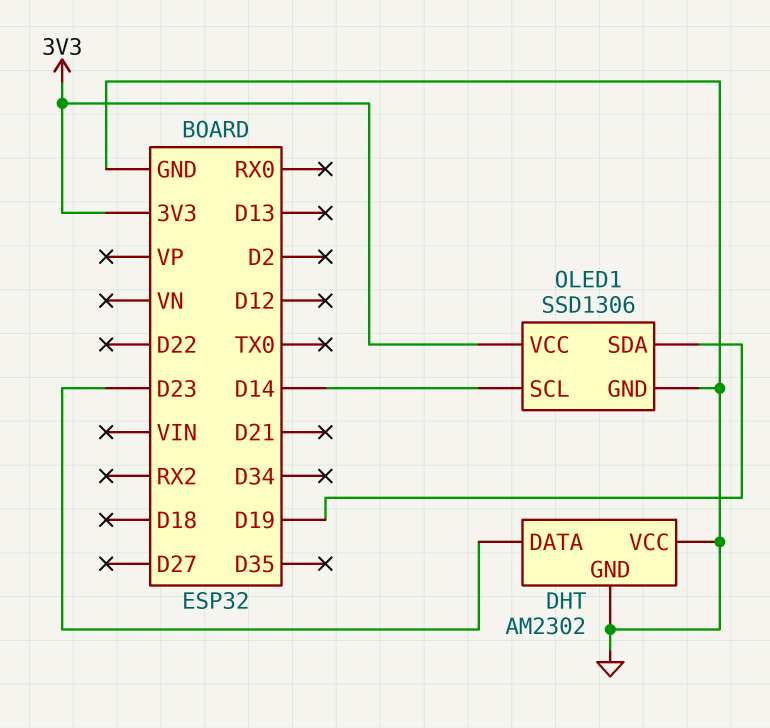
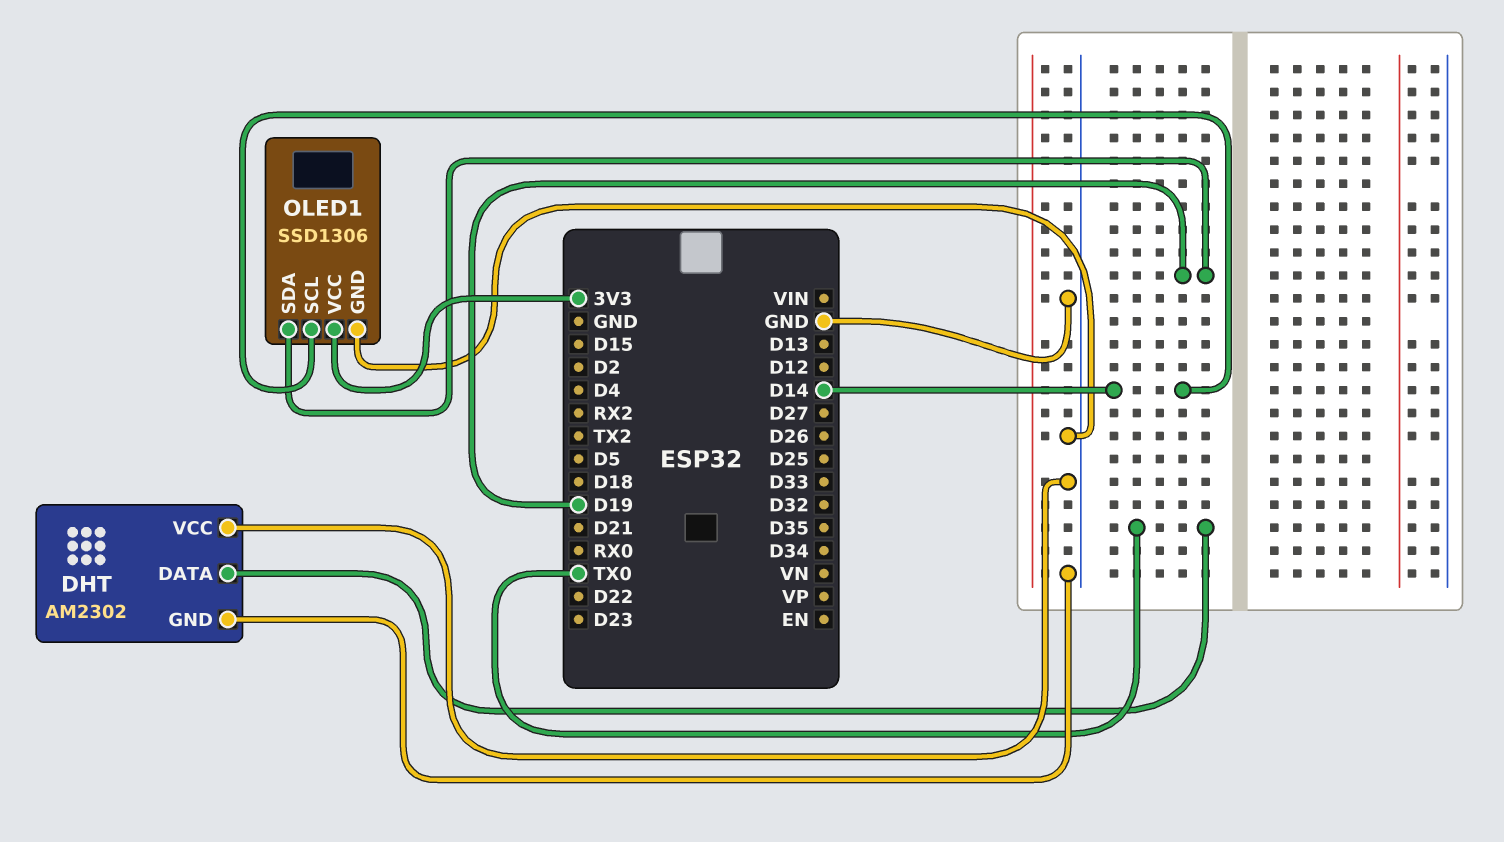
DHT pin DATA: D23 -> TX0

